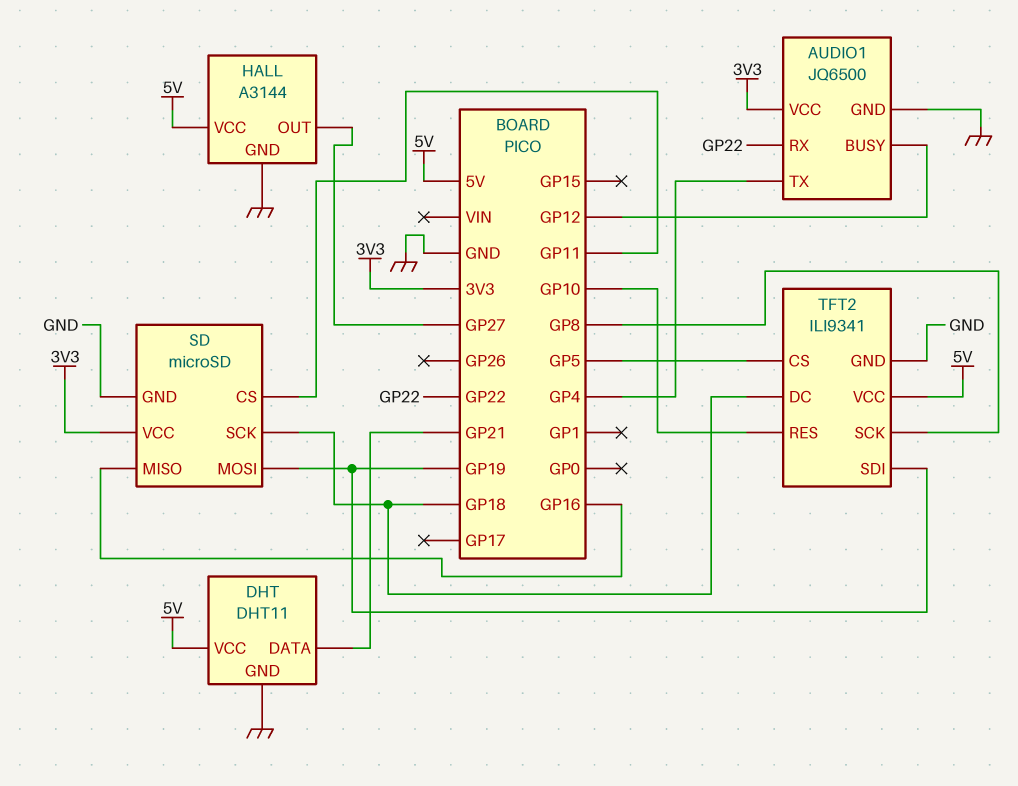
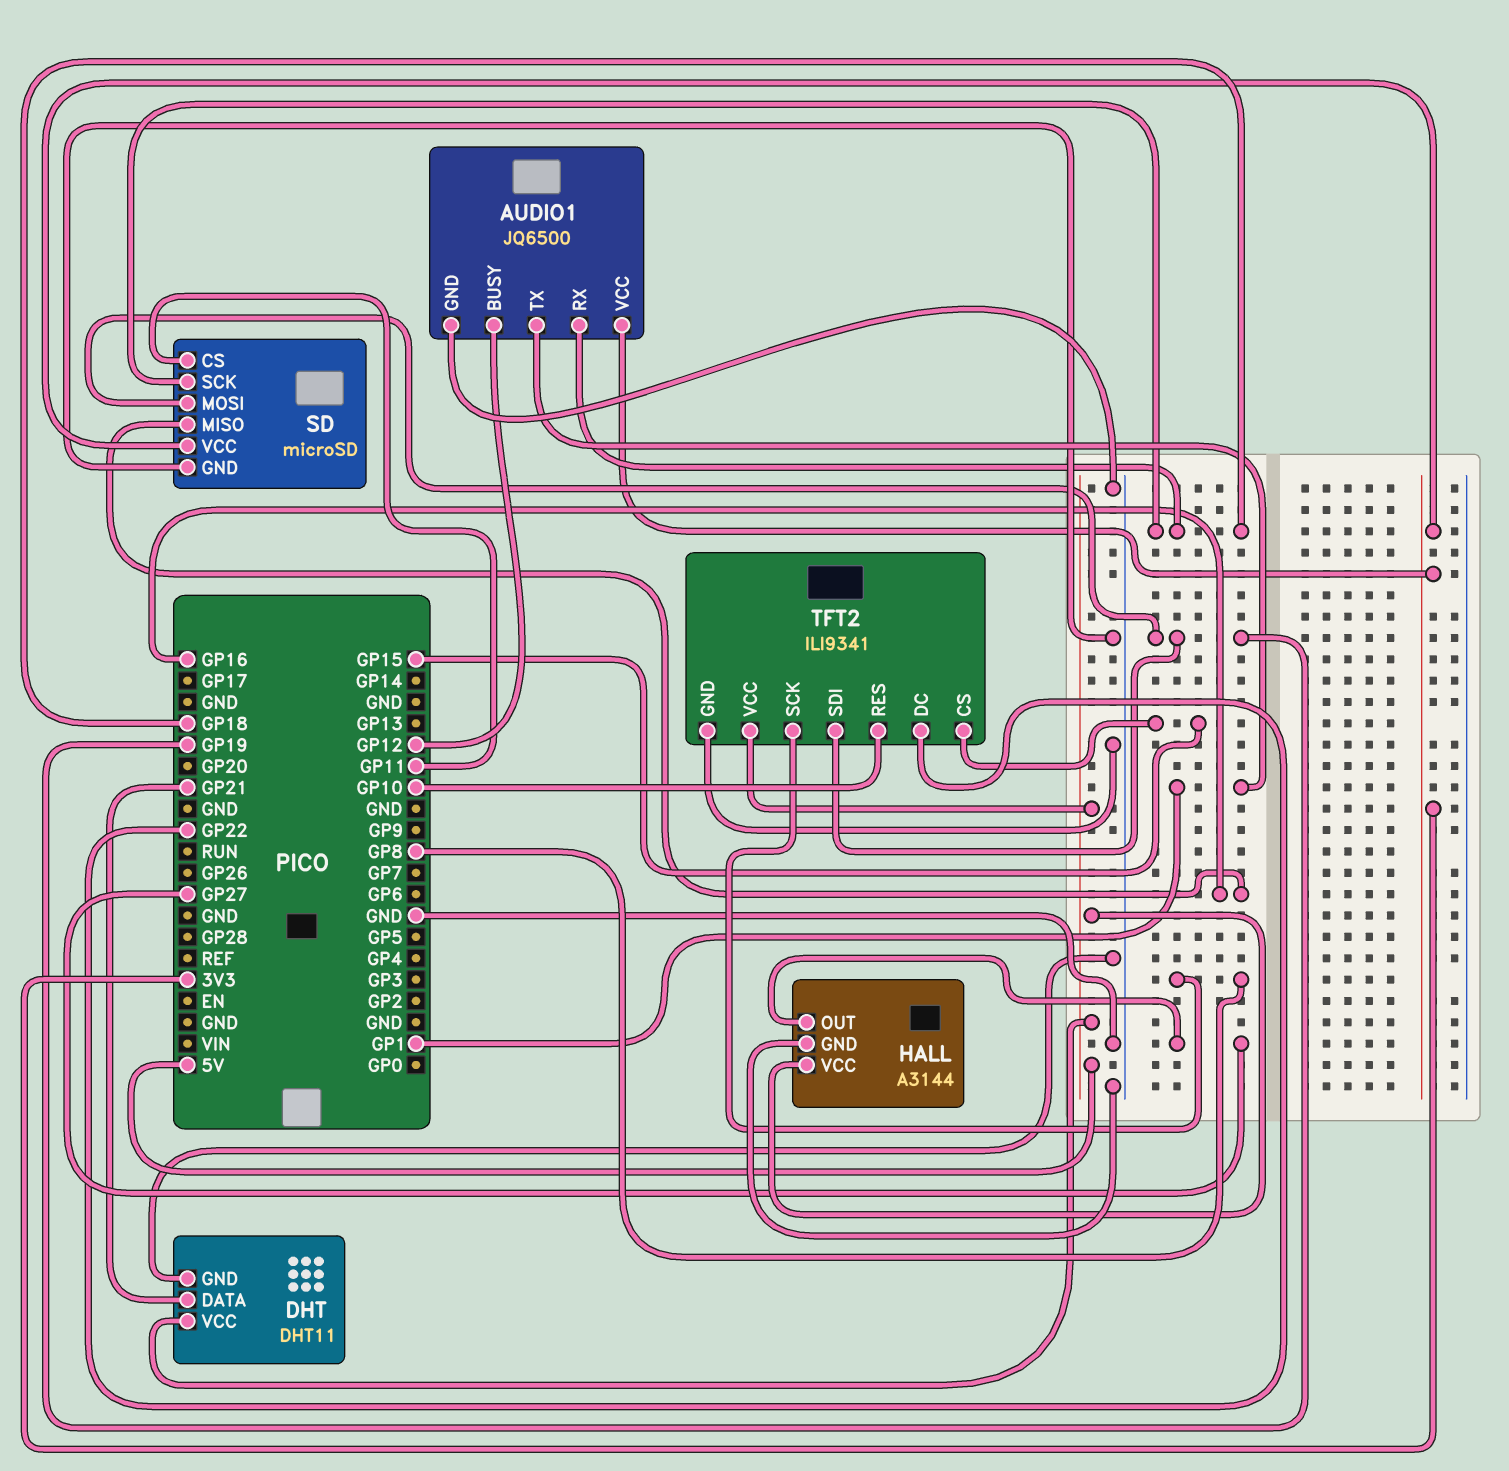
AUDIO1 pin RX: GP22 -> GP18
AUDIO1 pin TX: GP4 -> GP1
TFT2 pin CS: GP5 -> GP15
TFT2 pin DC: GP18 -> GP22

